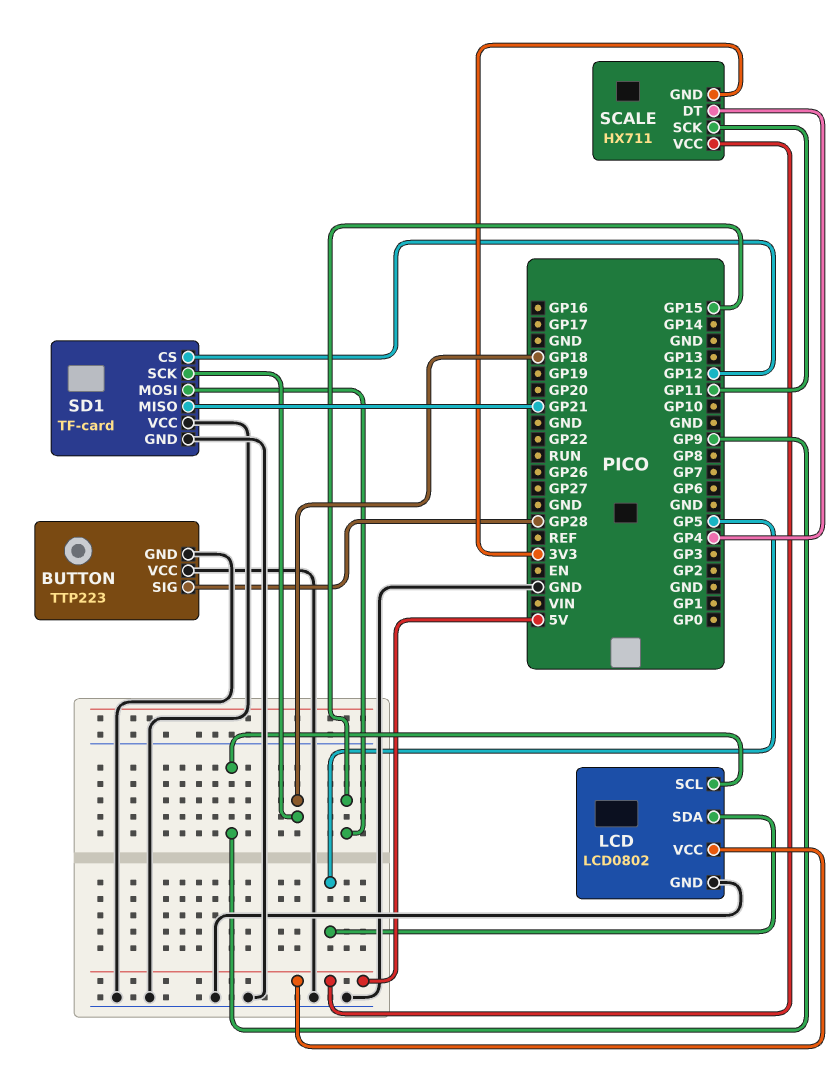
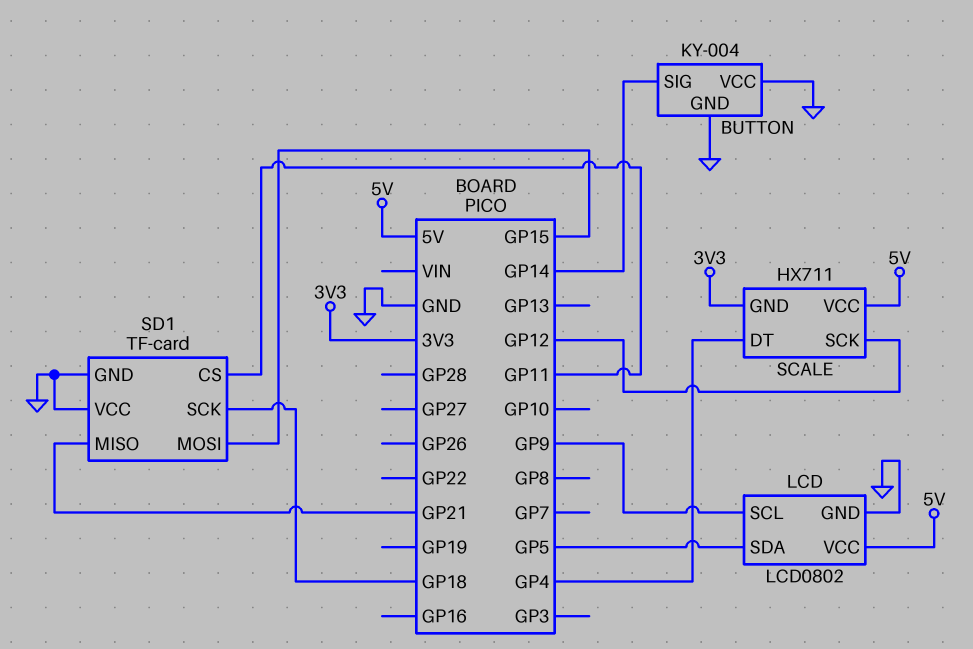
BUTTON: TTP223 -> KY-004
BUTTON pin SIG: GP28 -> GP14
SCALE pin SCK: GP11 -> GP12
SD1 pin CS: GP12 -> GP11

